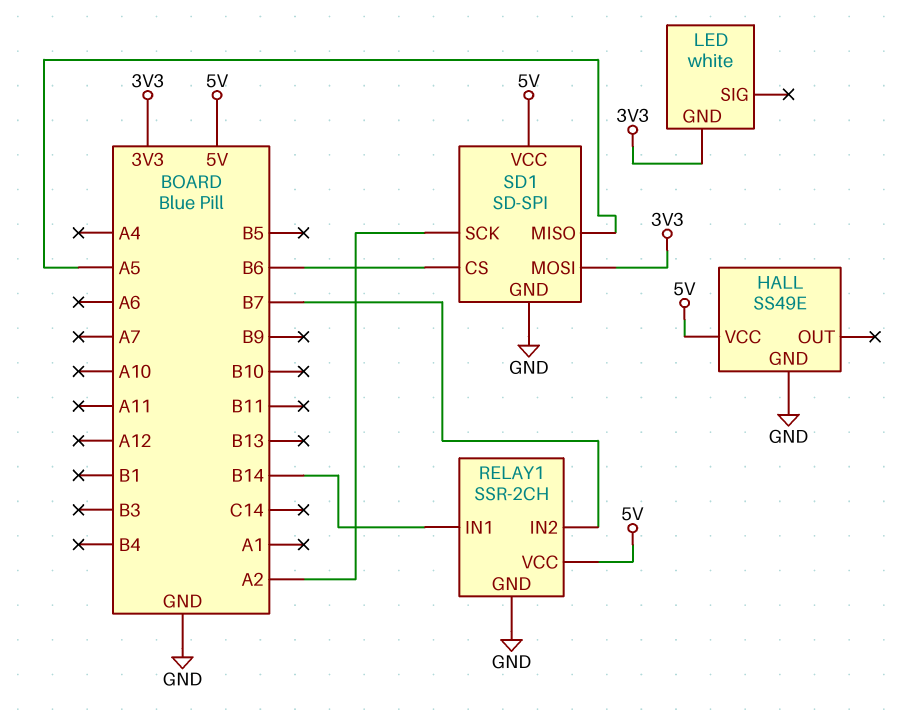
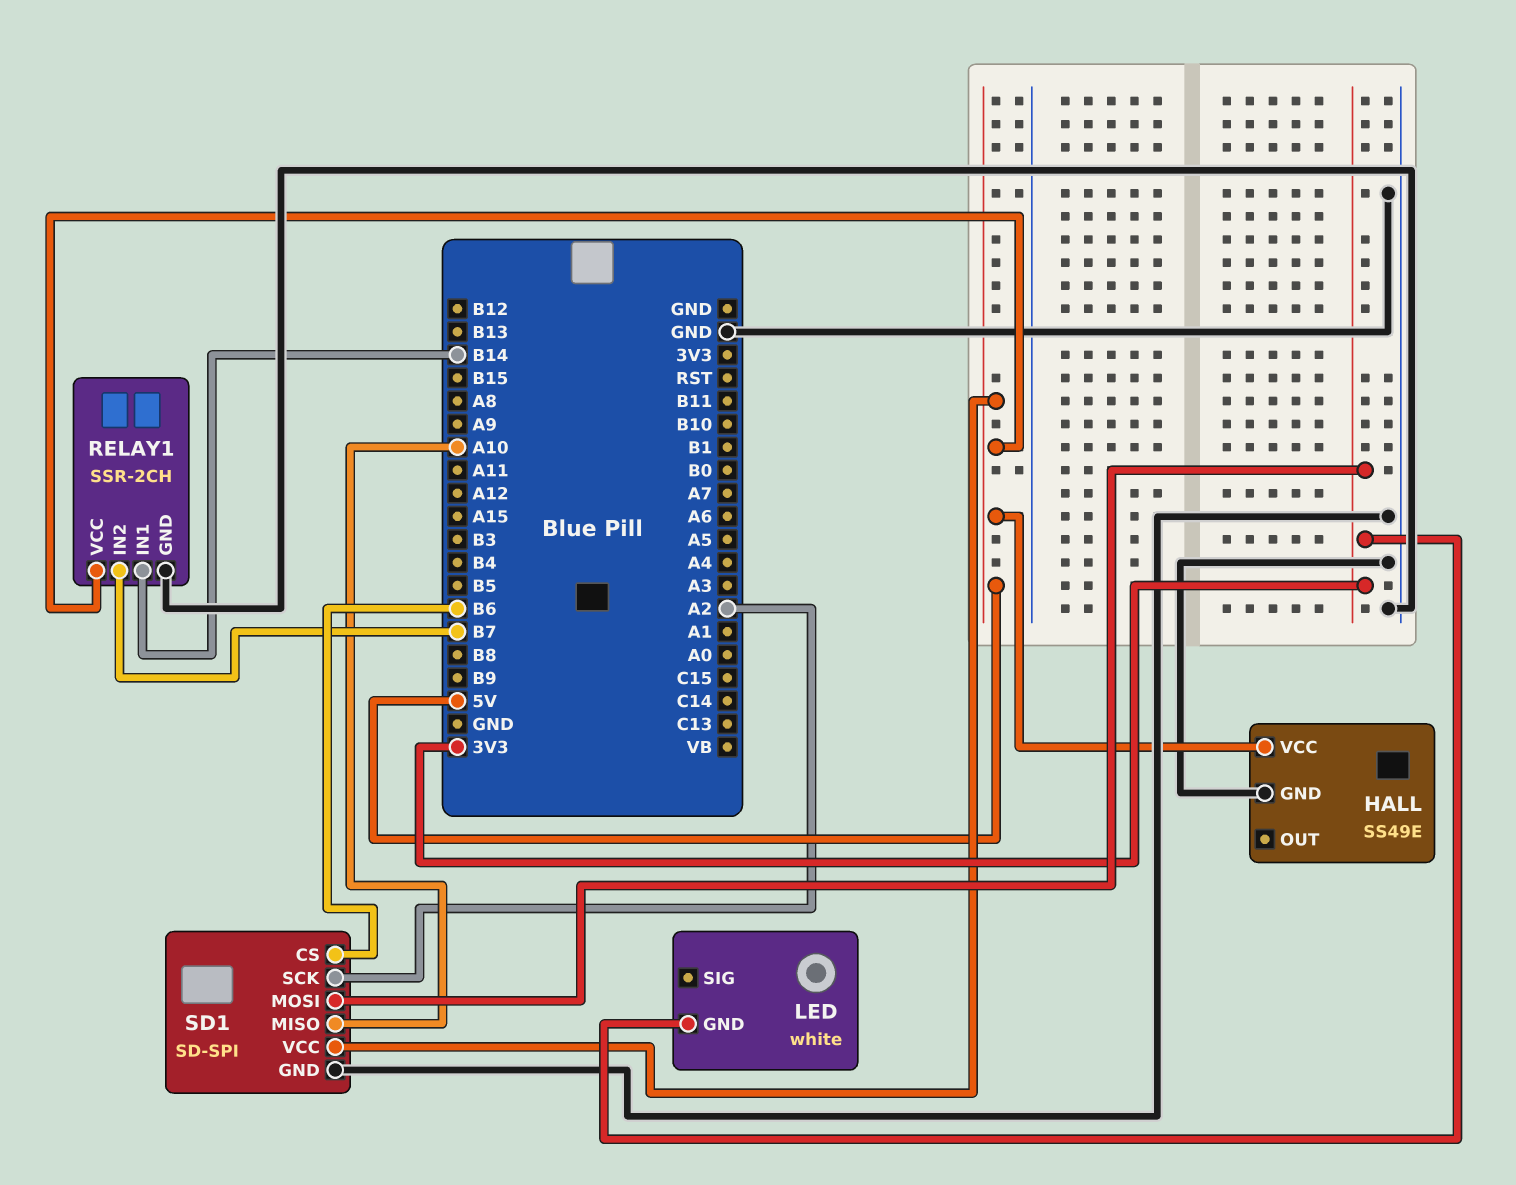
SD1 pin MISO: A5 -> A10

